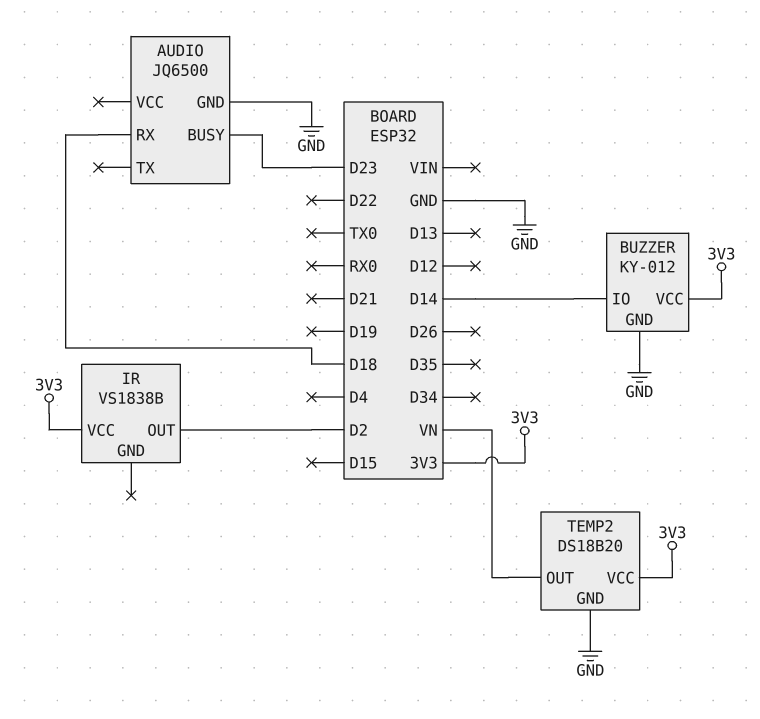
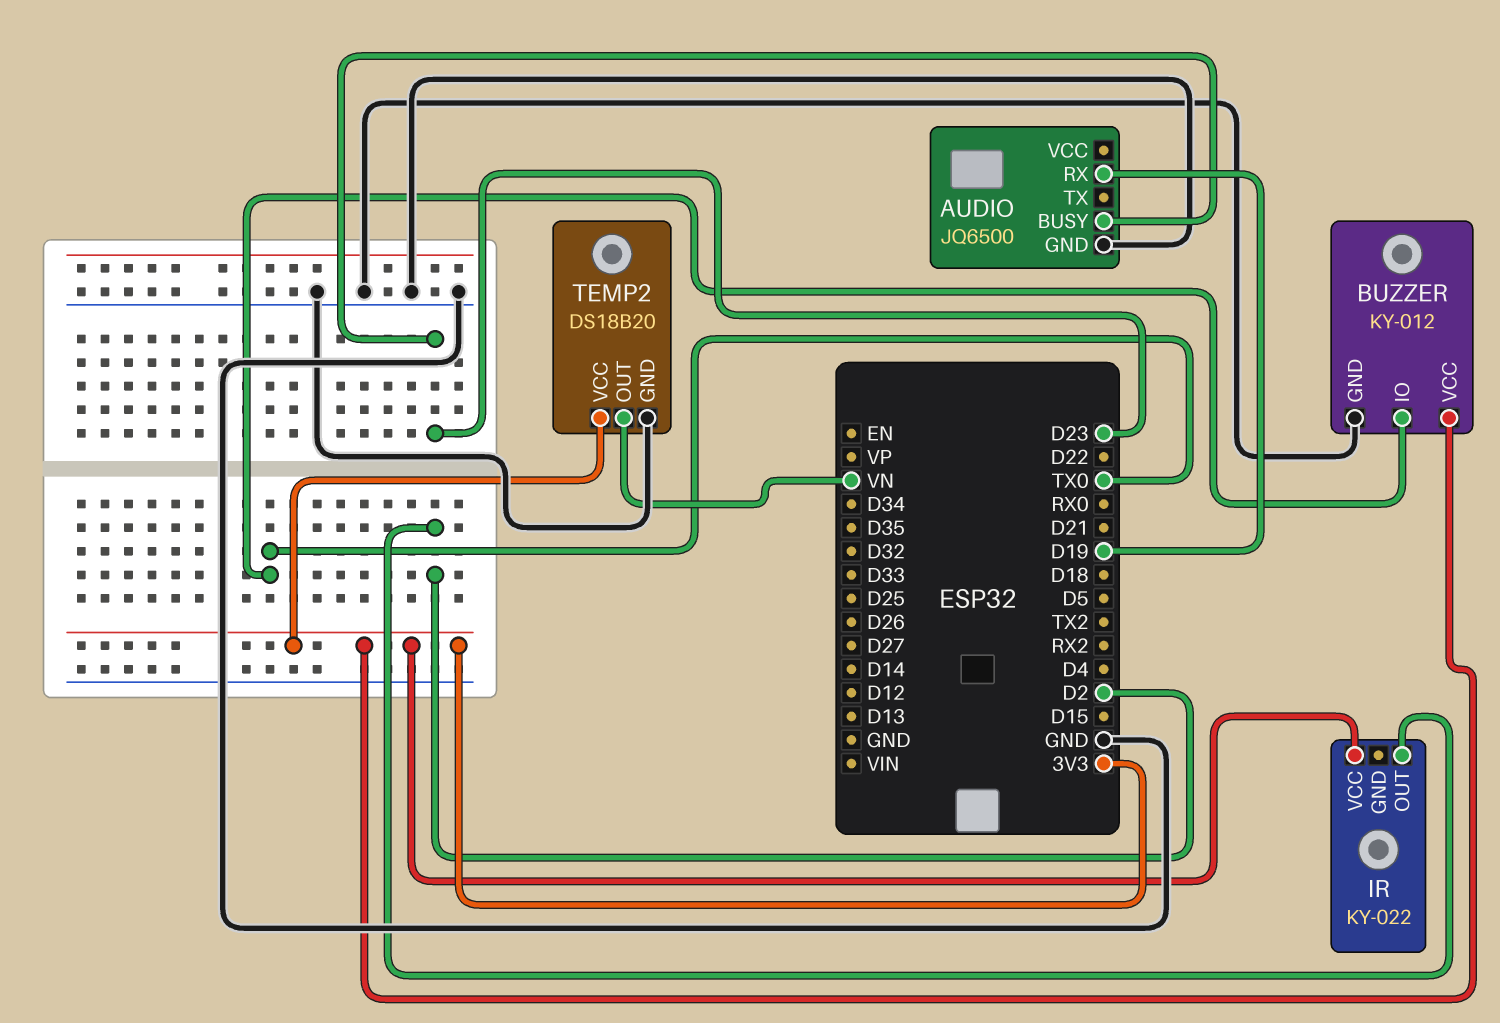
AUDIO pin RX: D18 -> D19
BUZZER pin IO: D14 -> TX0
IR: VS1838B -> KY-022

